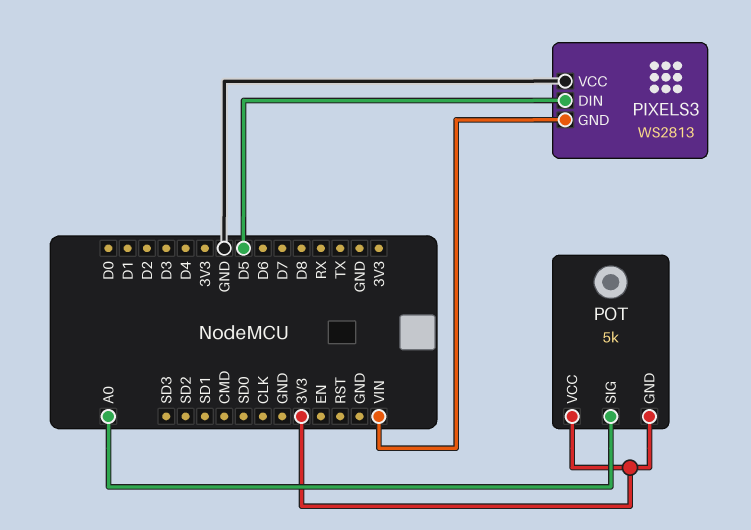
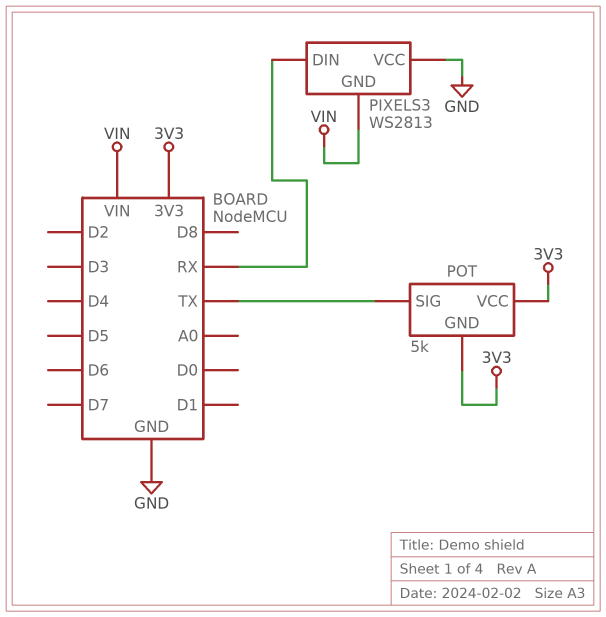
PIXELS3 pin DIN: D5 -> RX
POT pin SIG: A0 -> TX

